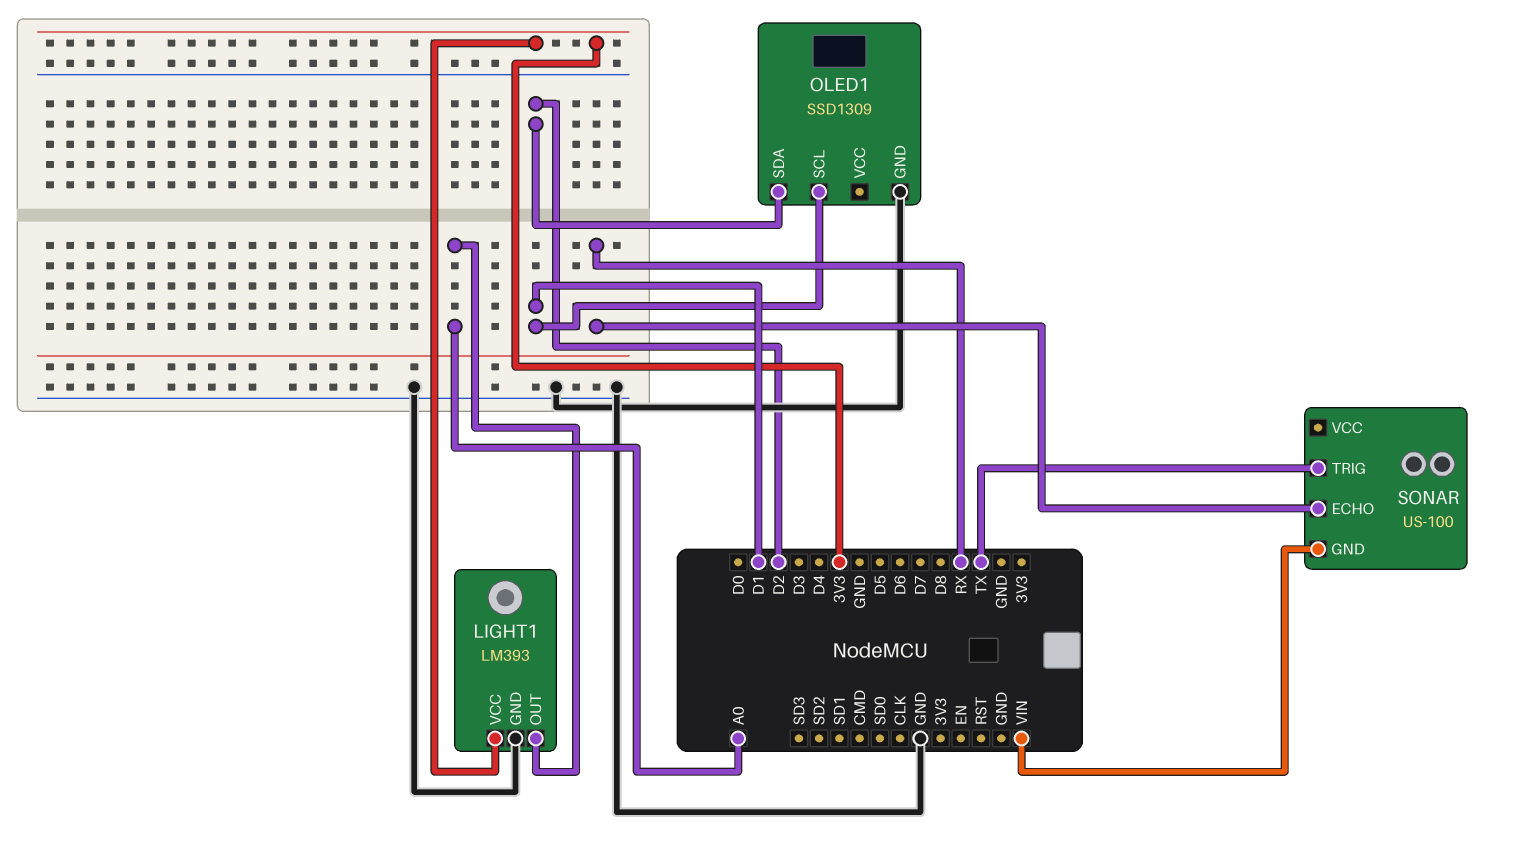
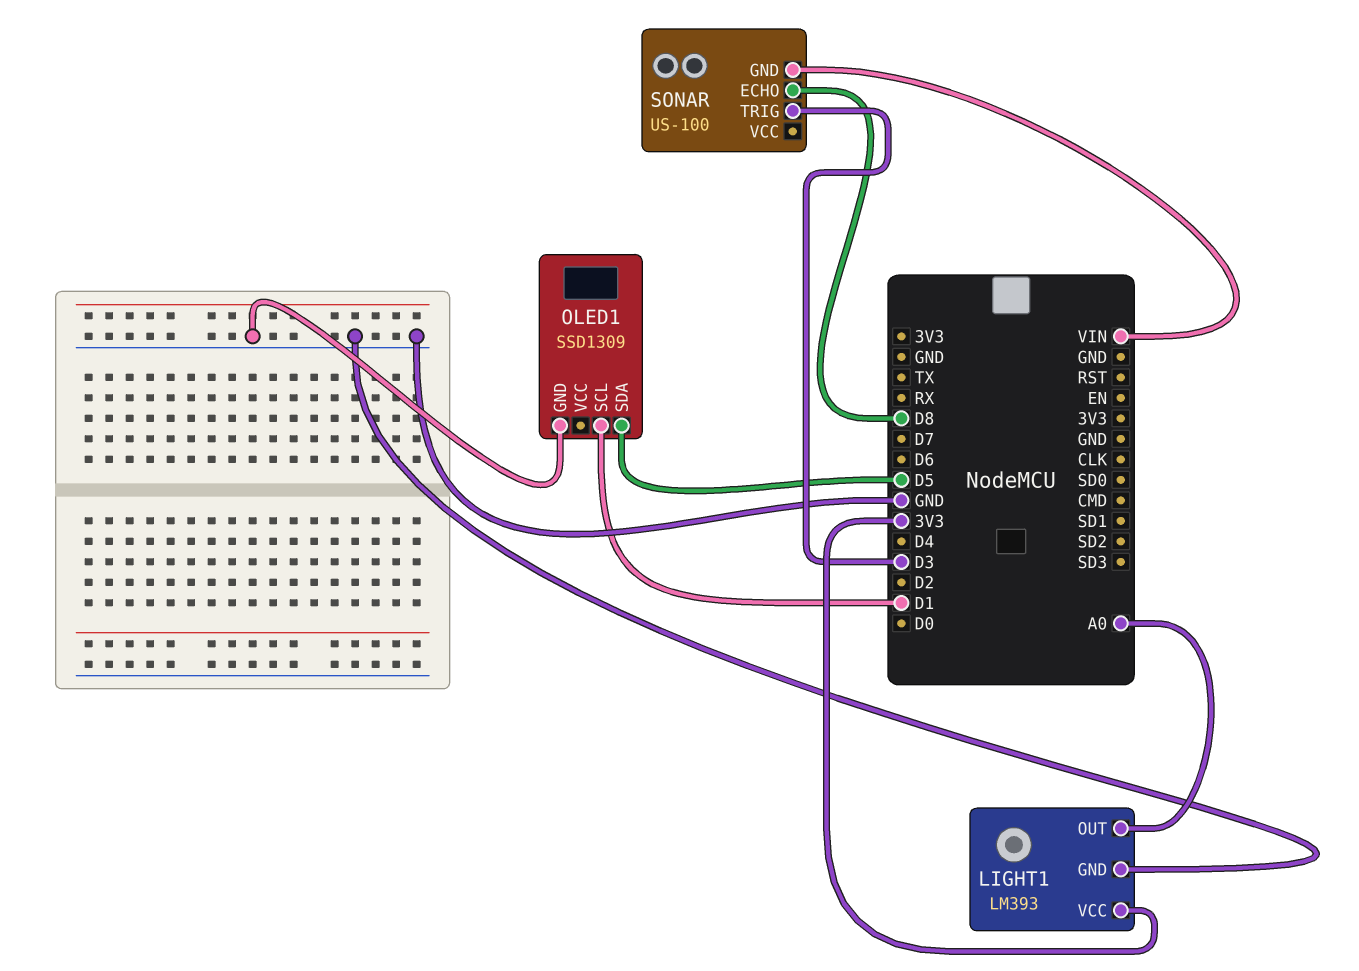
OLED1 pin SDA: D2 -> D5
SONAR pin ECHO: RX -> D8
SONAR pin TRIG: TX -> D3

